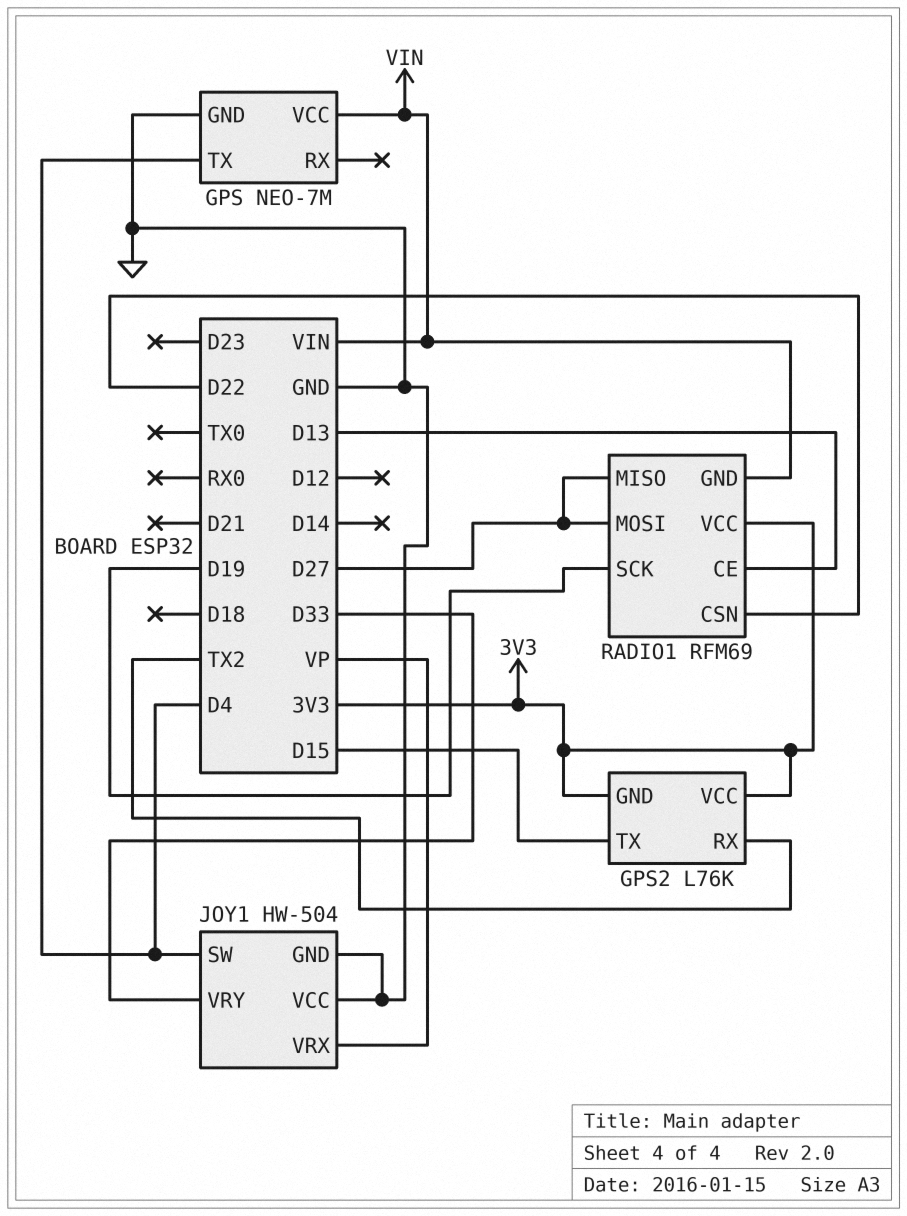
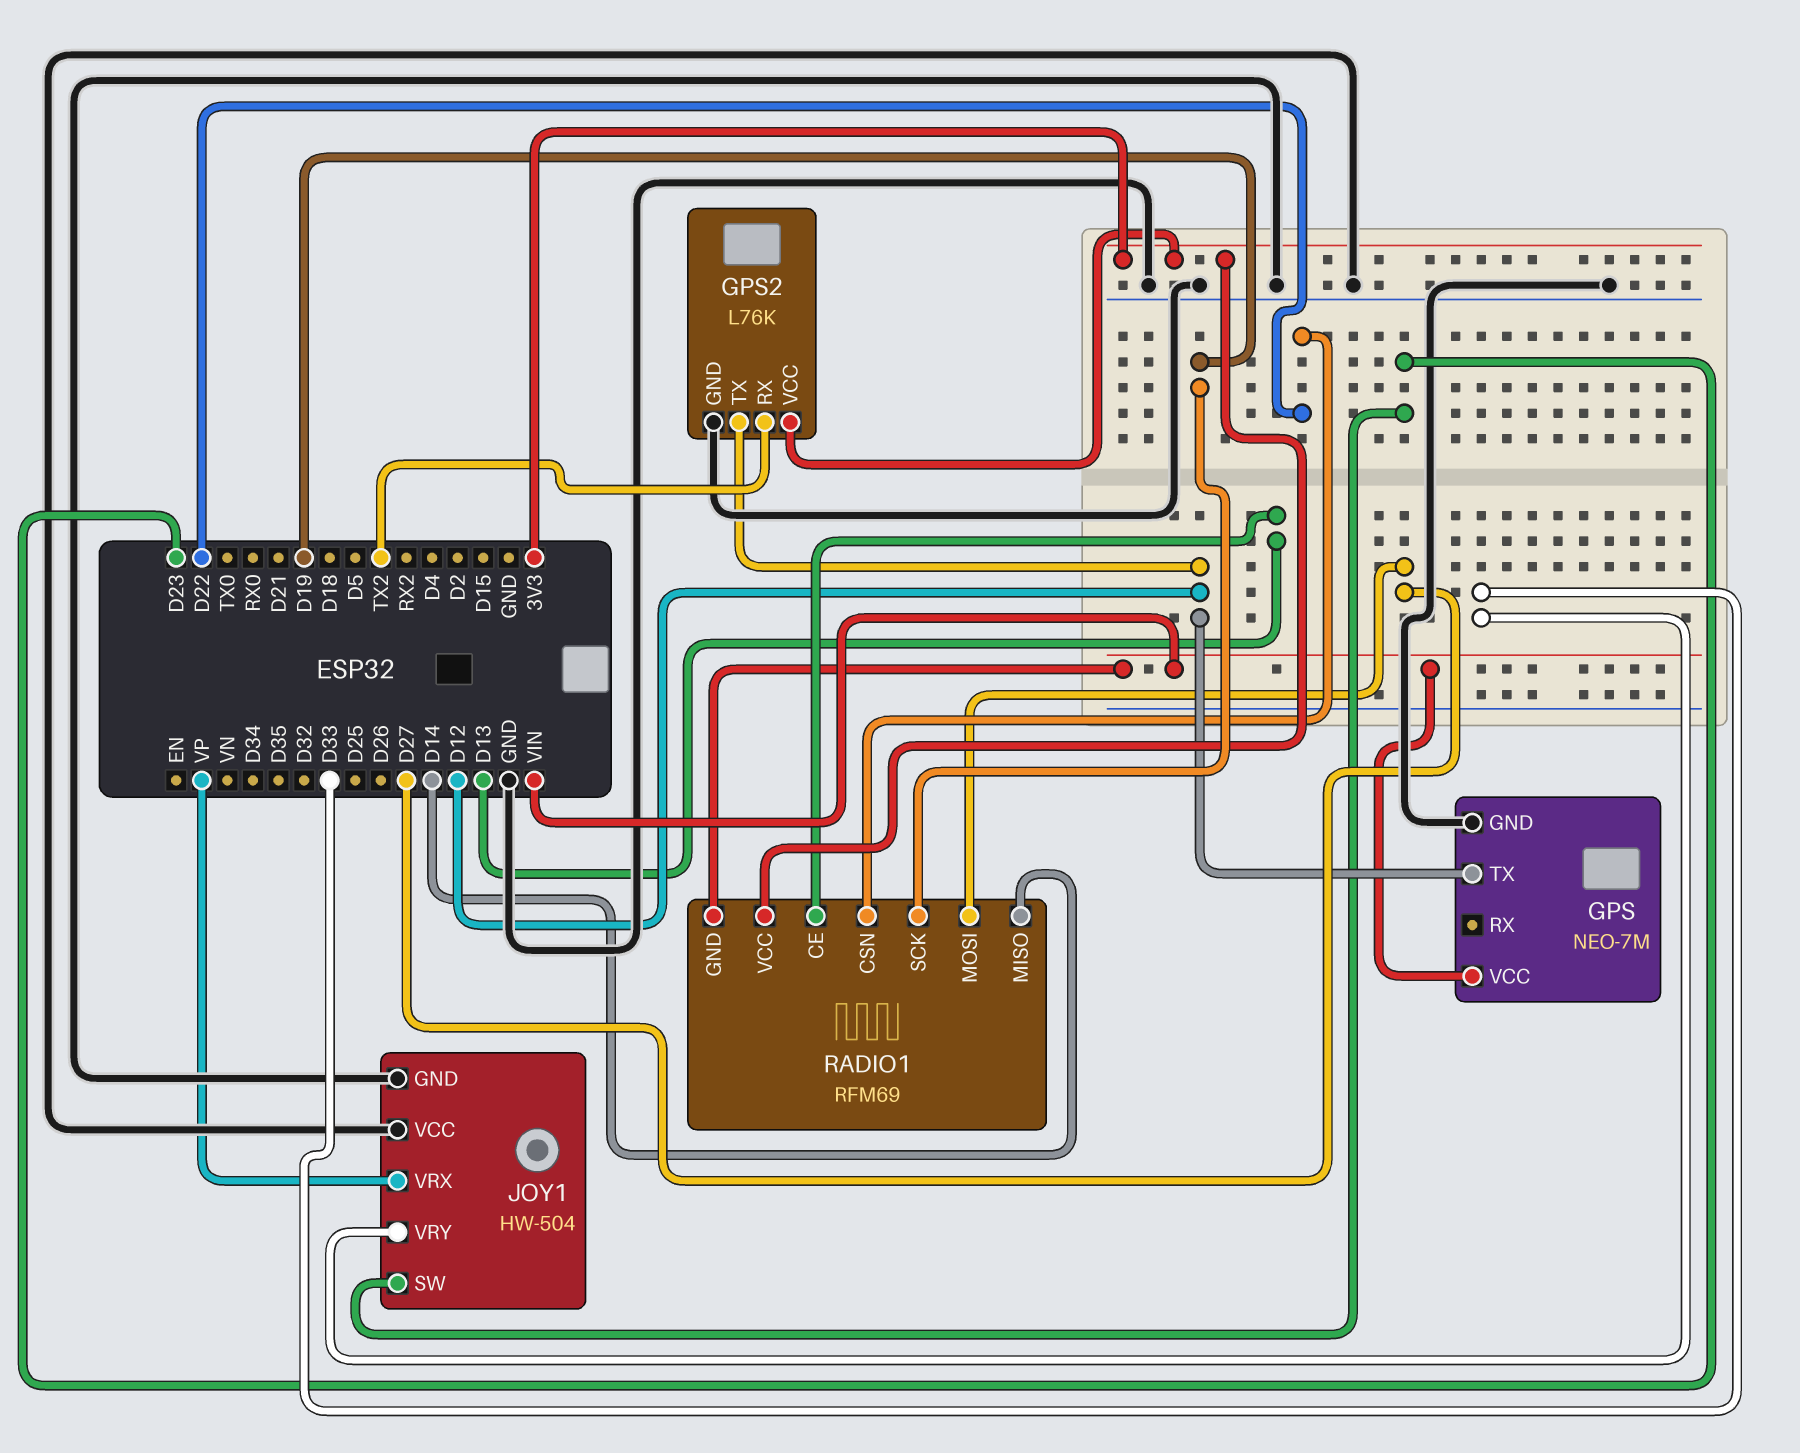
GPS pin TX: D4 -> D12
GPS2 pin GND: 3V3 -> GND
GPS2 pin TX: D15 -> D12
JOY1 pin SW: D4 -> D23
RADIO1 pin MISO: D27 -> D14

